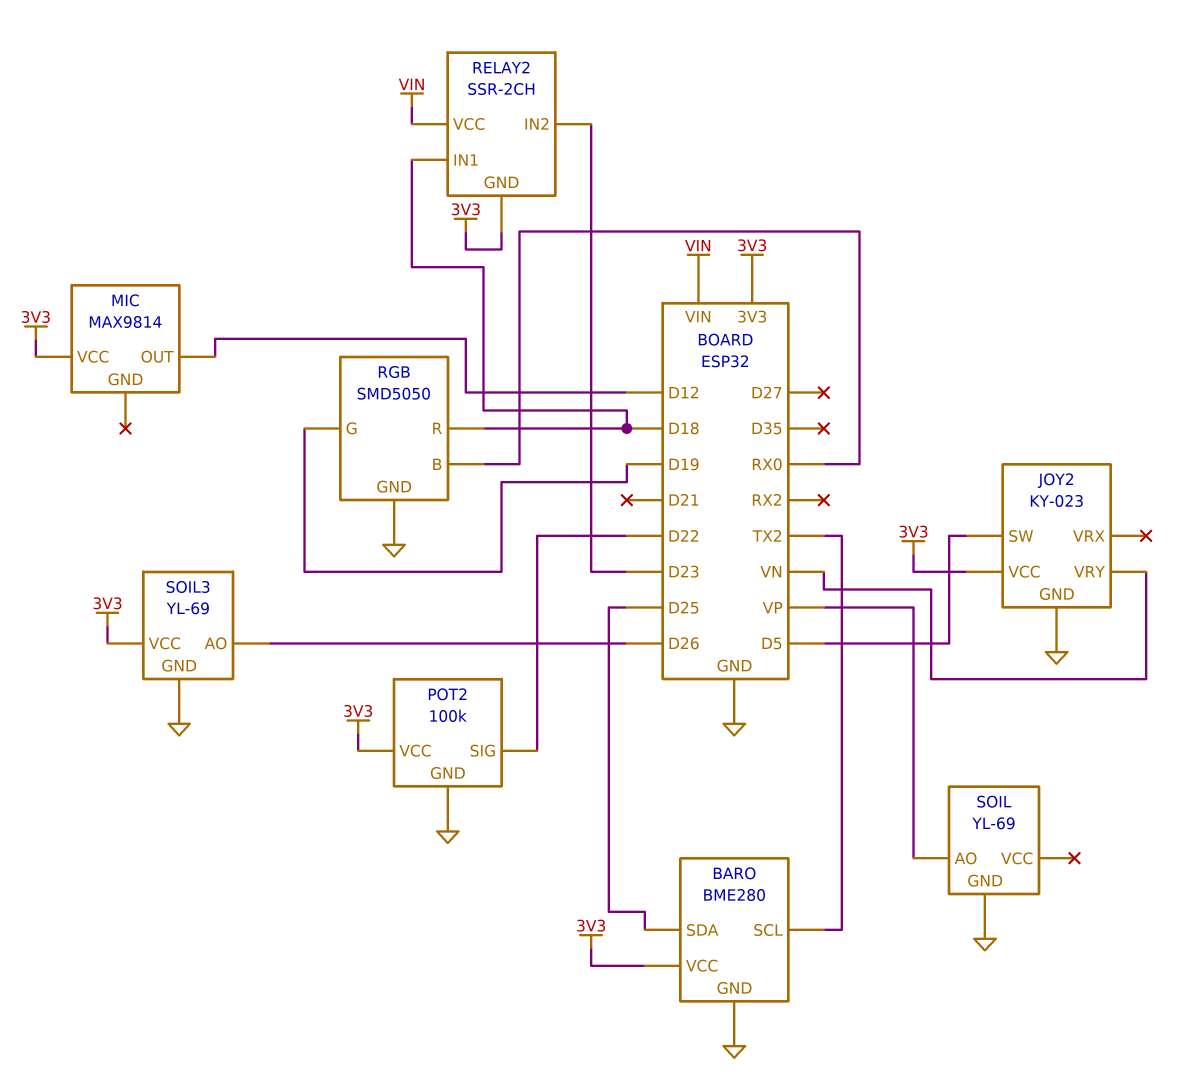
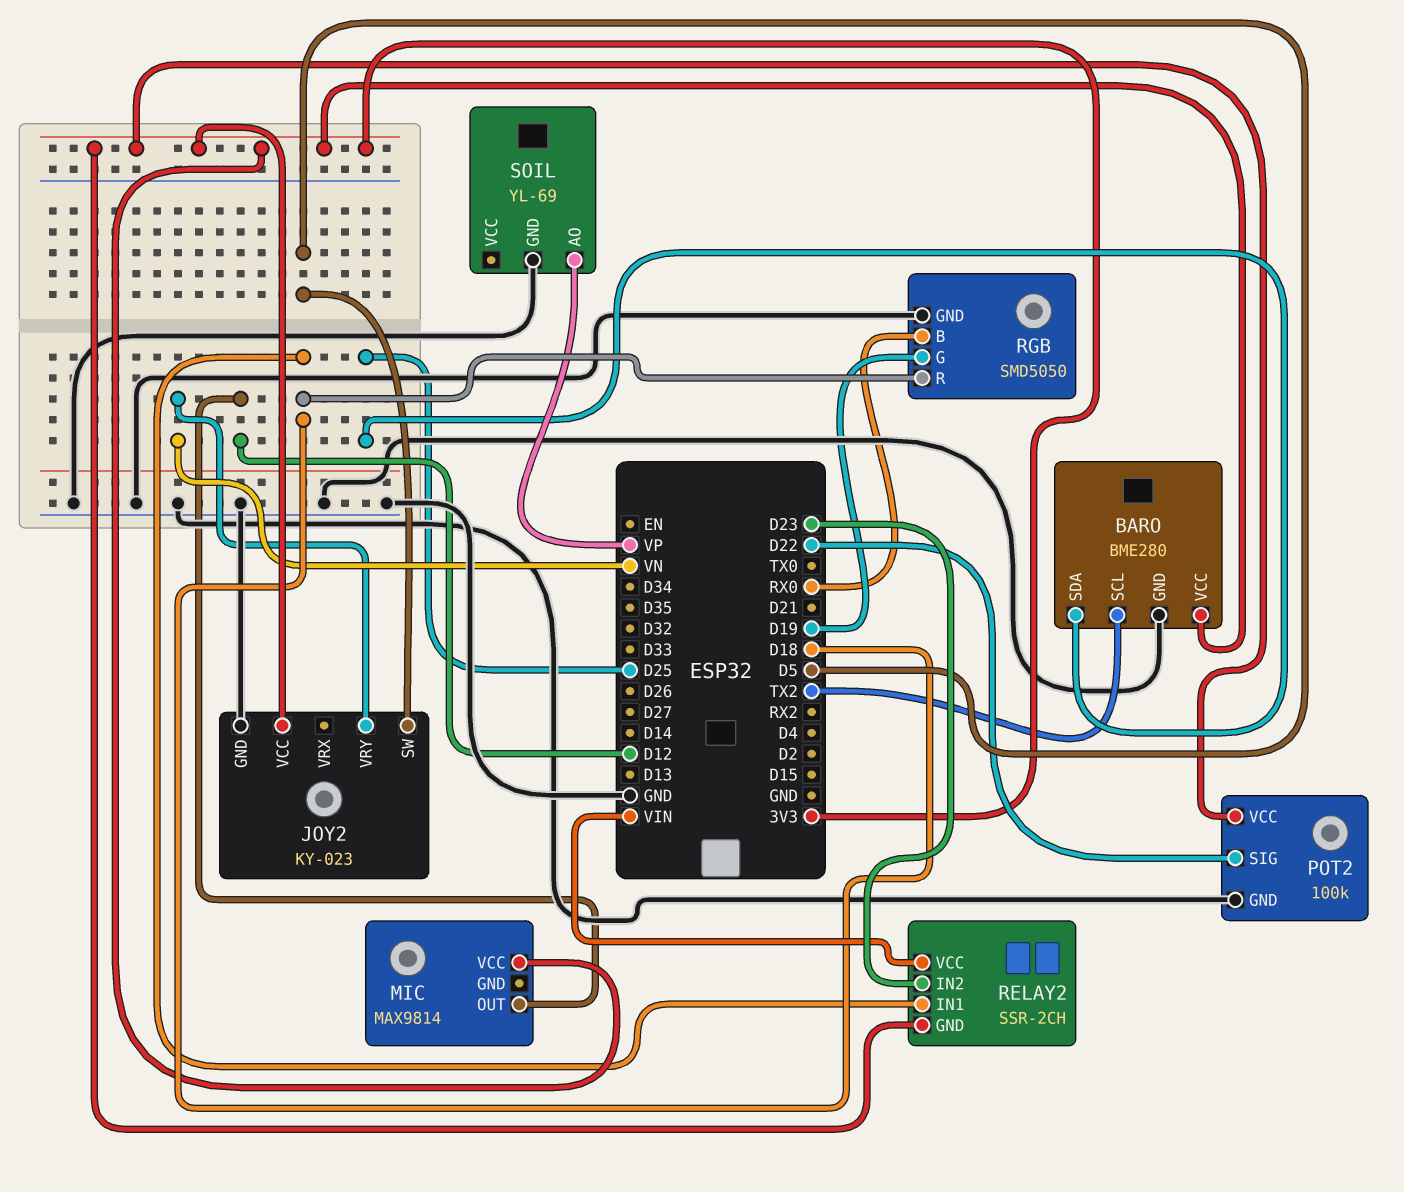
SOIL3: YL-69 -> none
SOIL3 pin AO: D26 -> none
SOIL3 pin GND: GND -> none
SOIL3 pin VCC: 3V3 -> none

